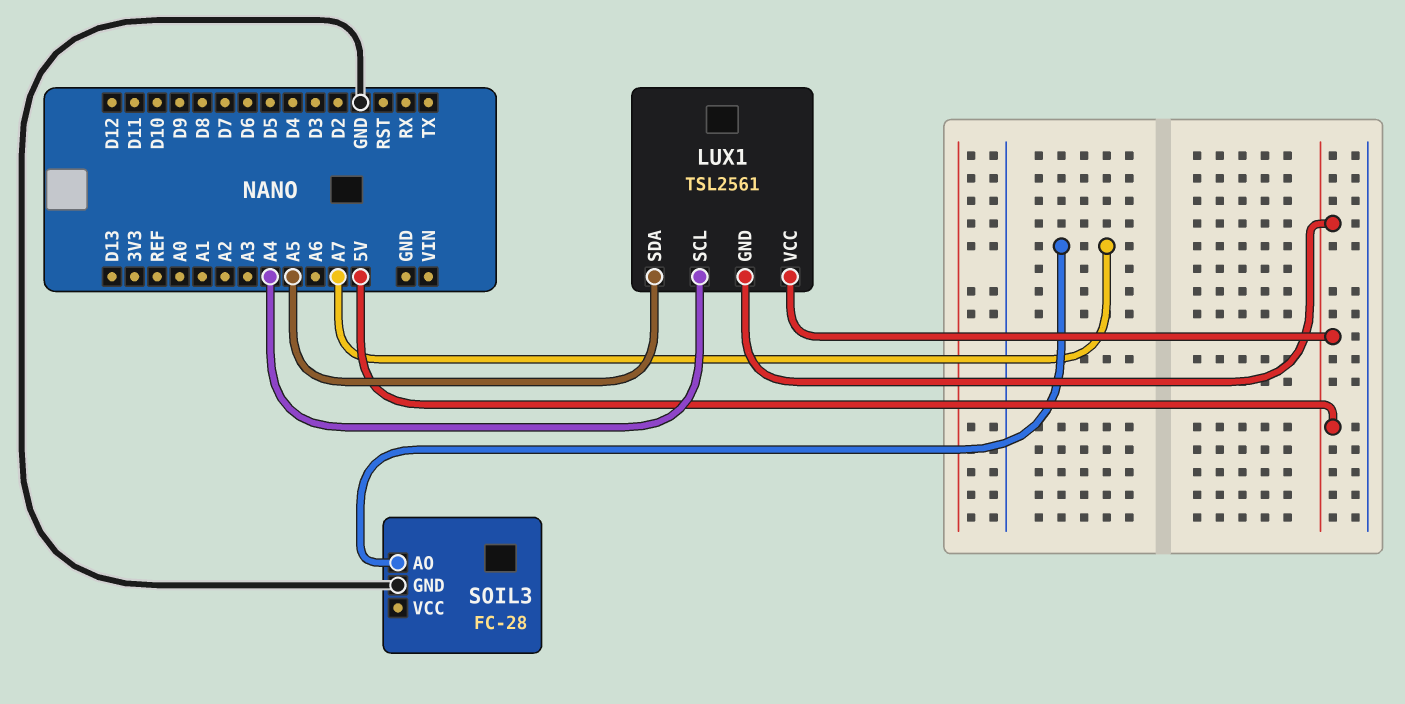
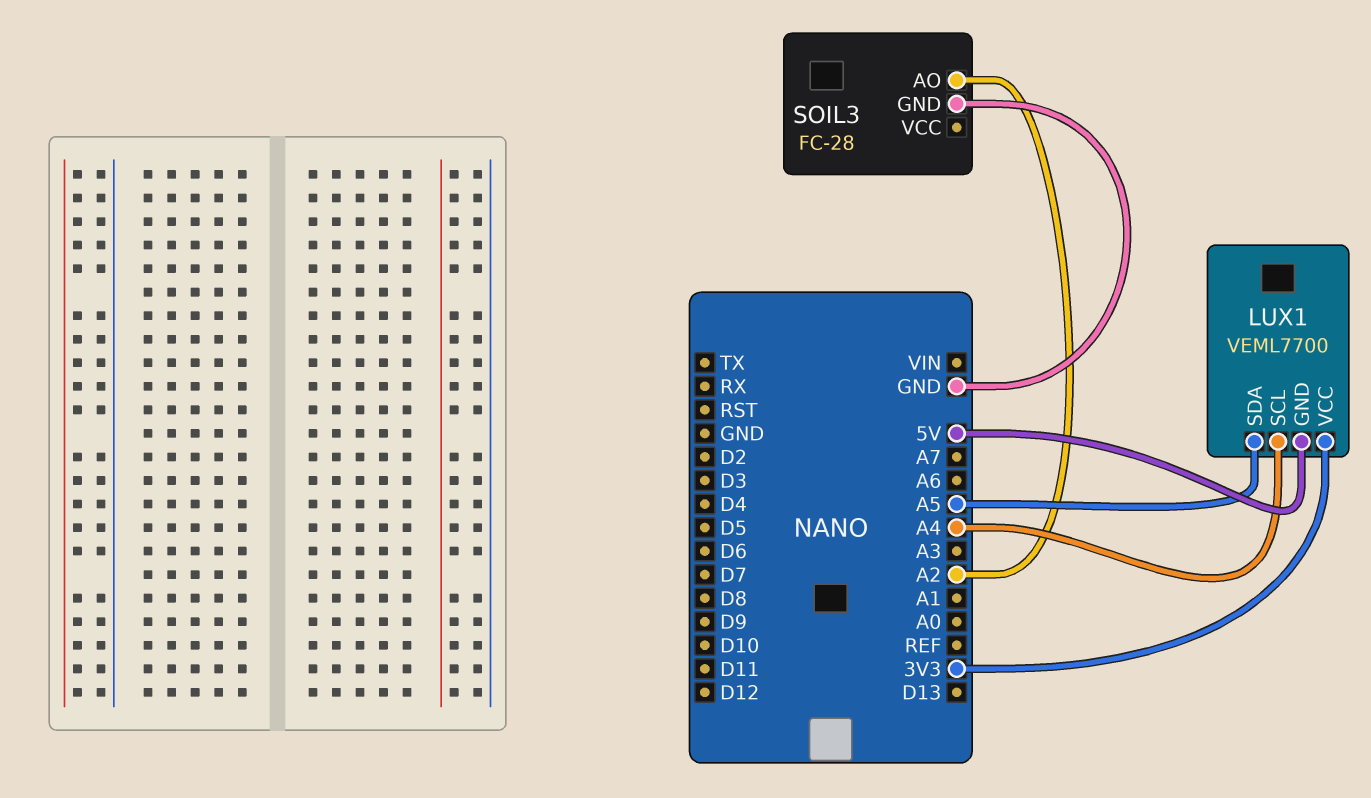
LUX1: TSL2561 -> VEML7700
LUX1 pin VCC: 5V -> 3V3
SOIL3 pin AO: A7 -> A2

